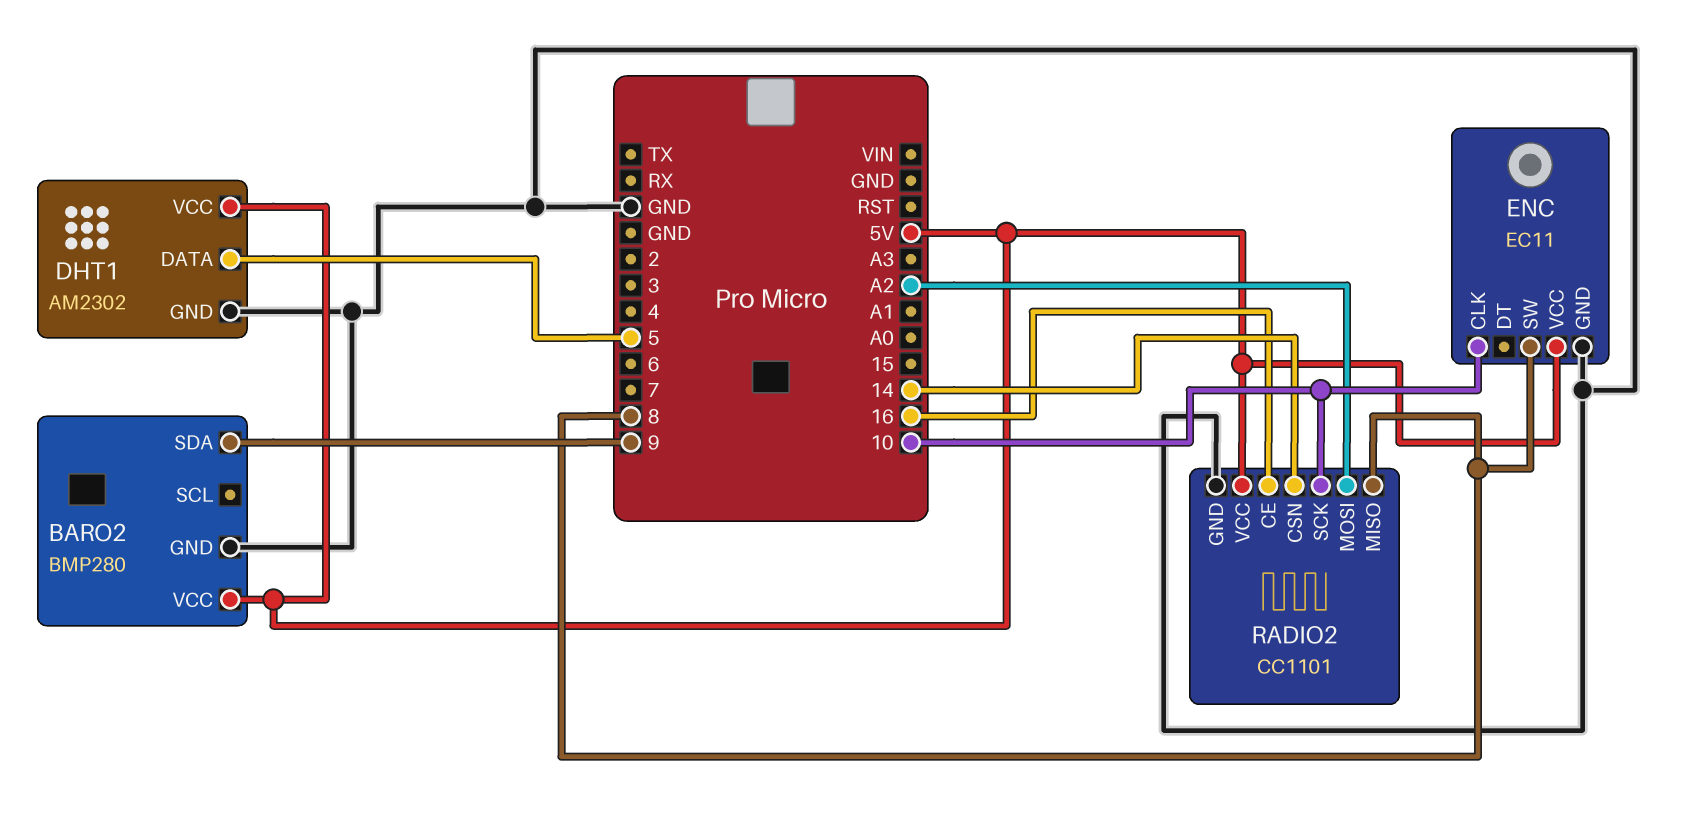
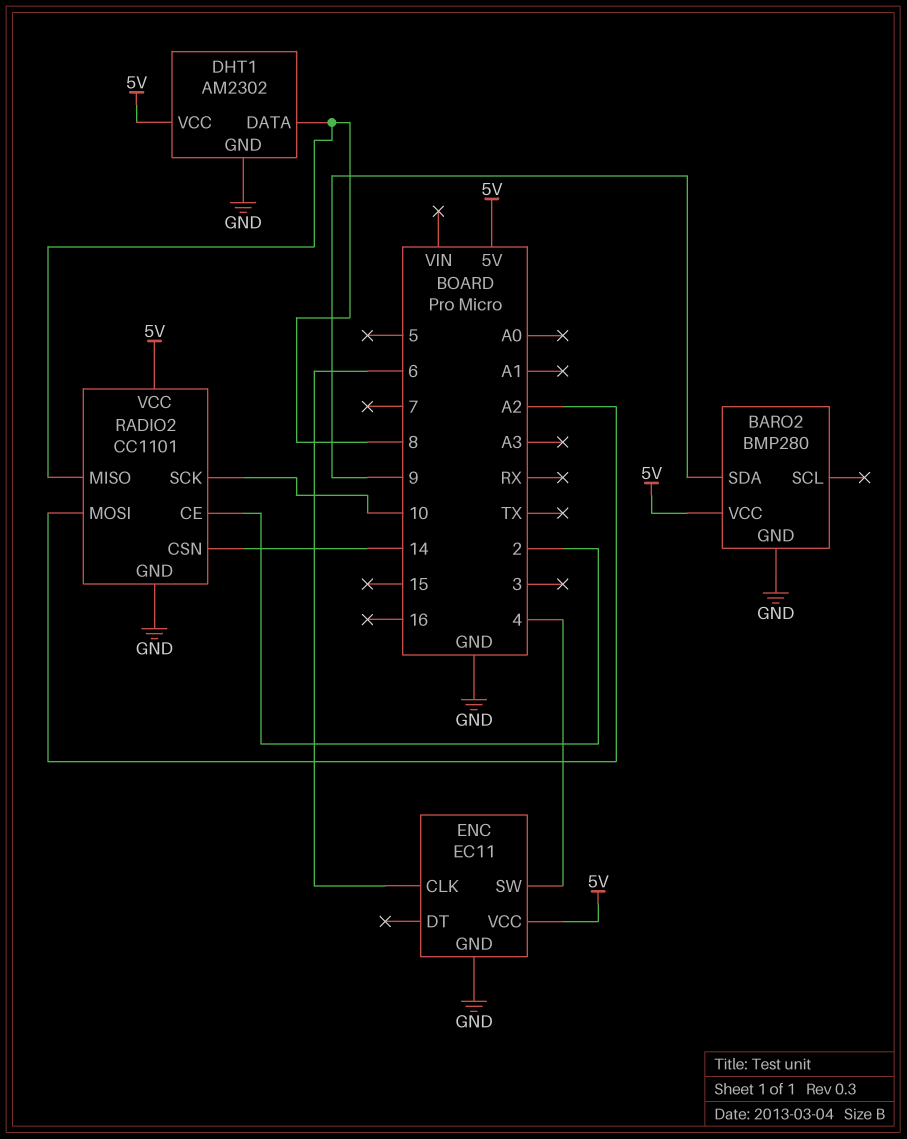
DHT1 pin DATA: 5 -> 8
ENC pin CLK: 10 -> 6
ENC pin SW: 8 -> 4
RADIO2 pin CE: 16 -> 2

